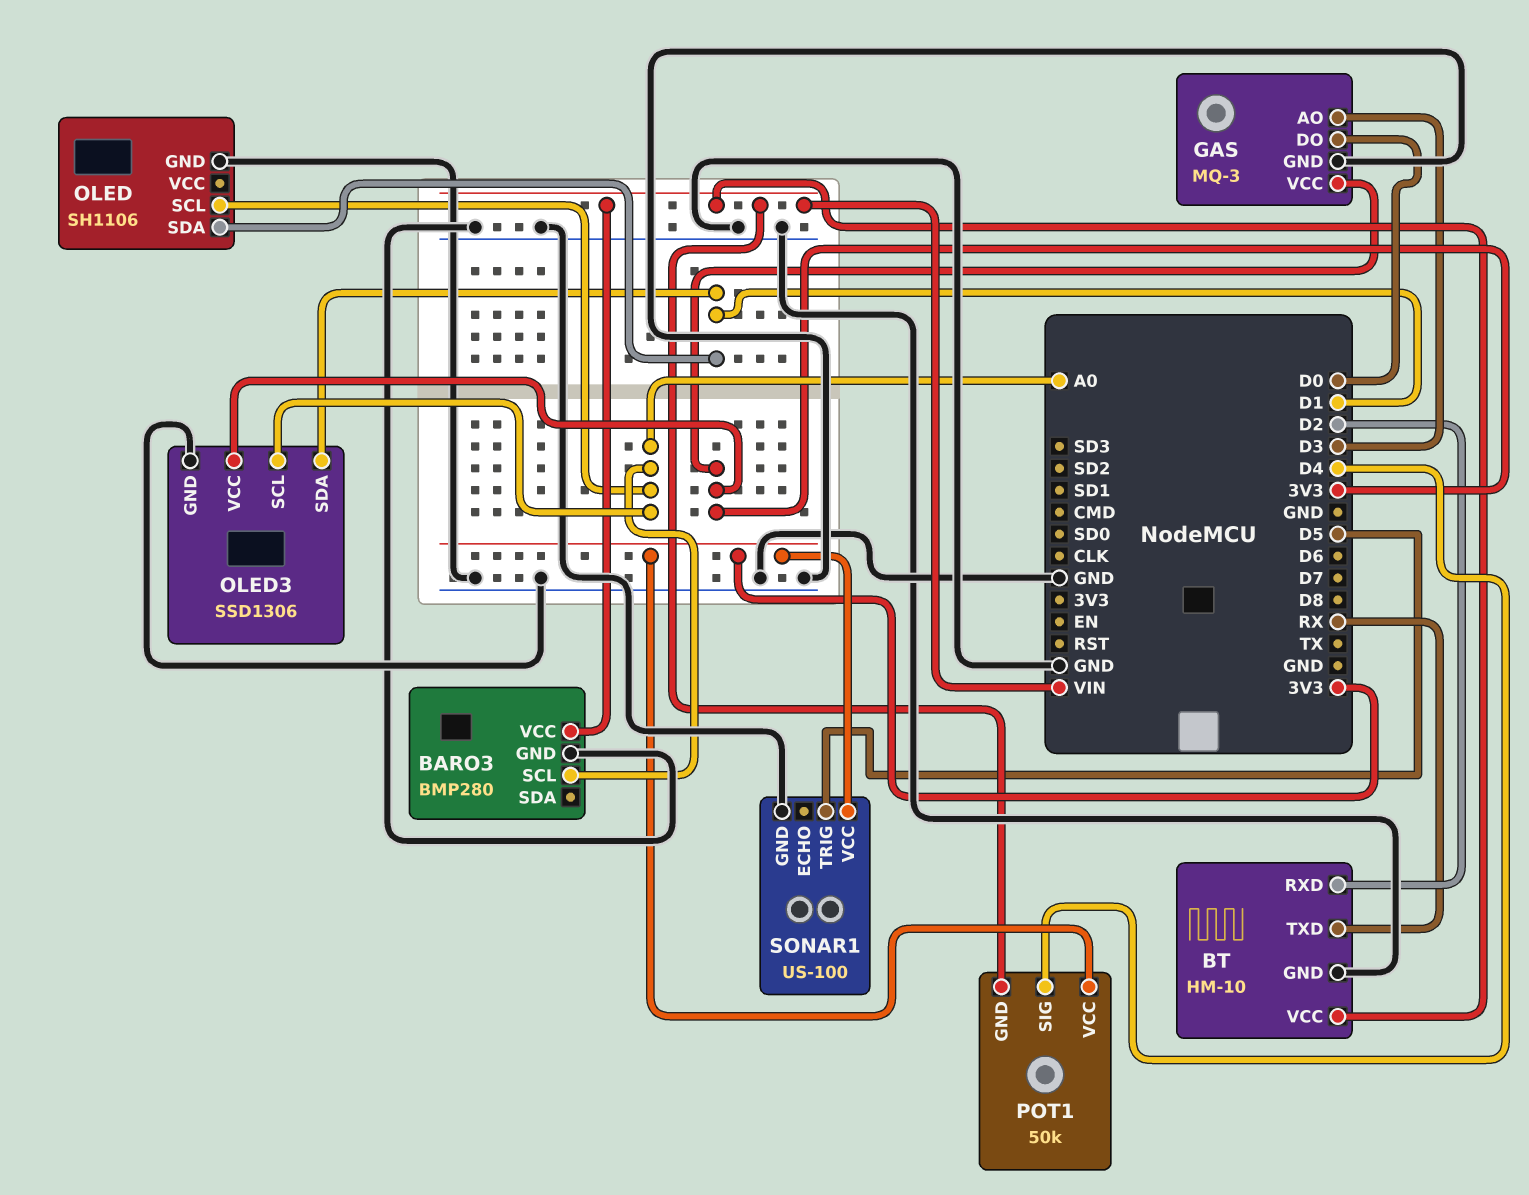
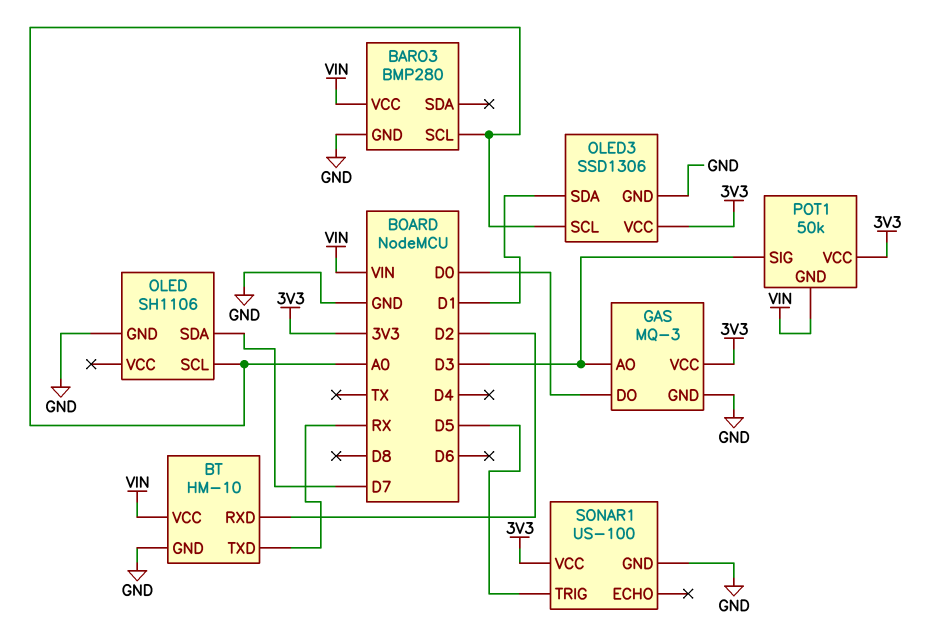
OLED pin SDA: D1 -> D7
POT1 pin SIG: D4 -> D3

